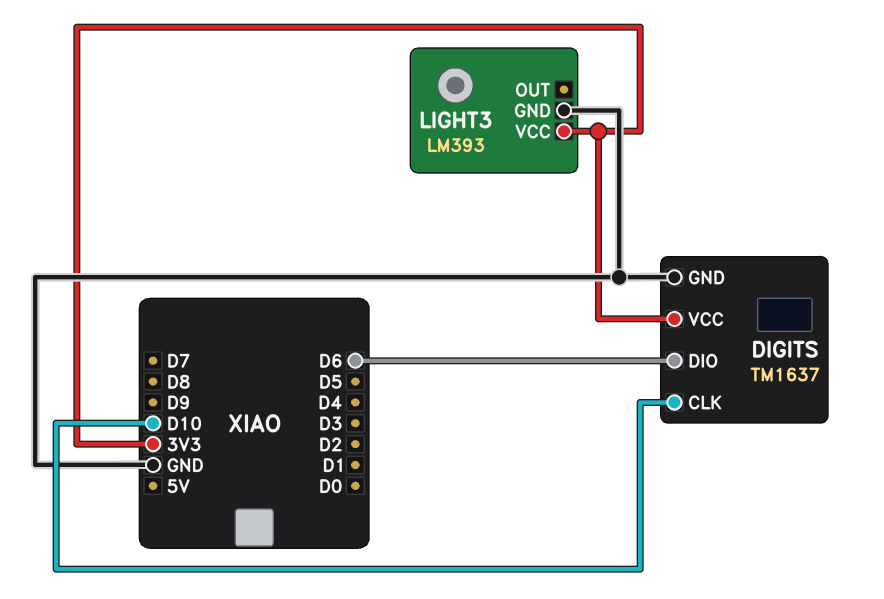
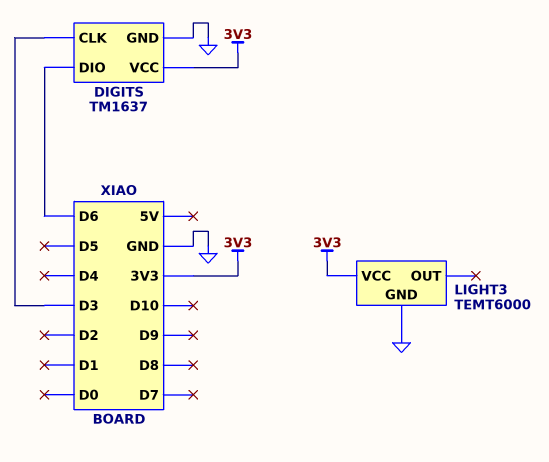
DIGITS pin CLK: D10 -> D3
LIGHT3: LM393 -> TEMT6000

